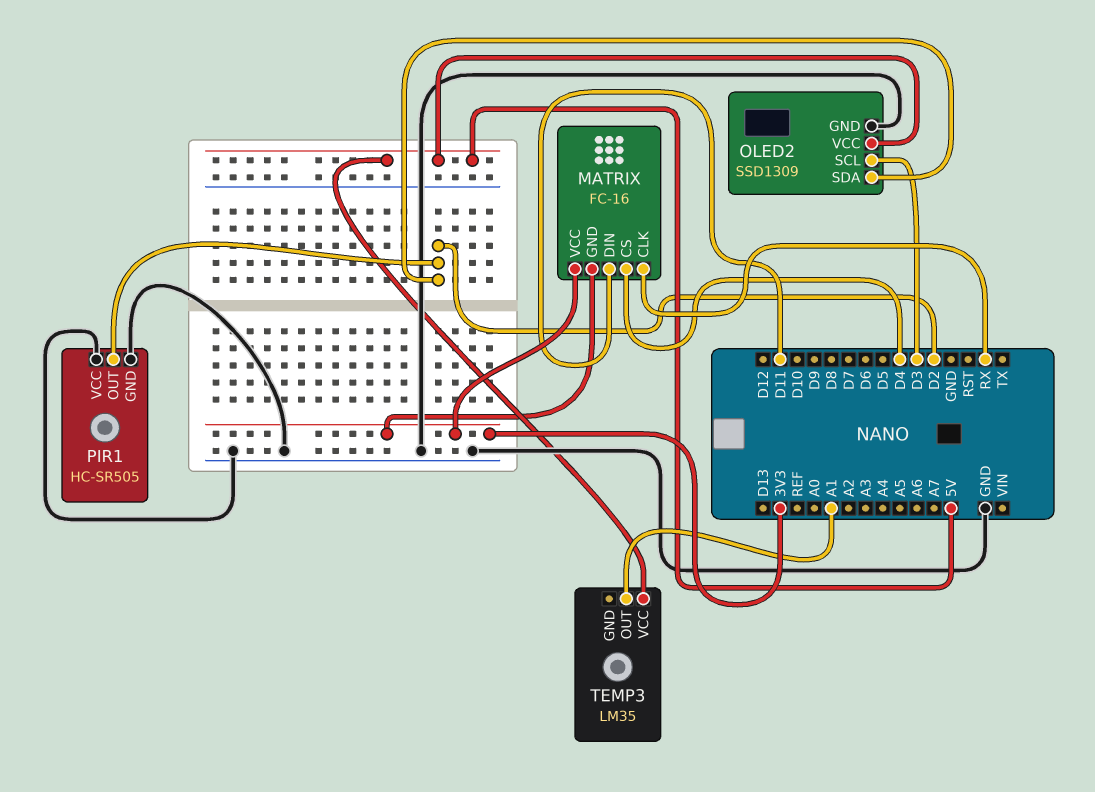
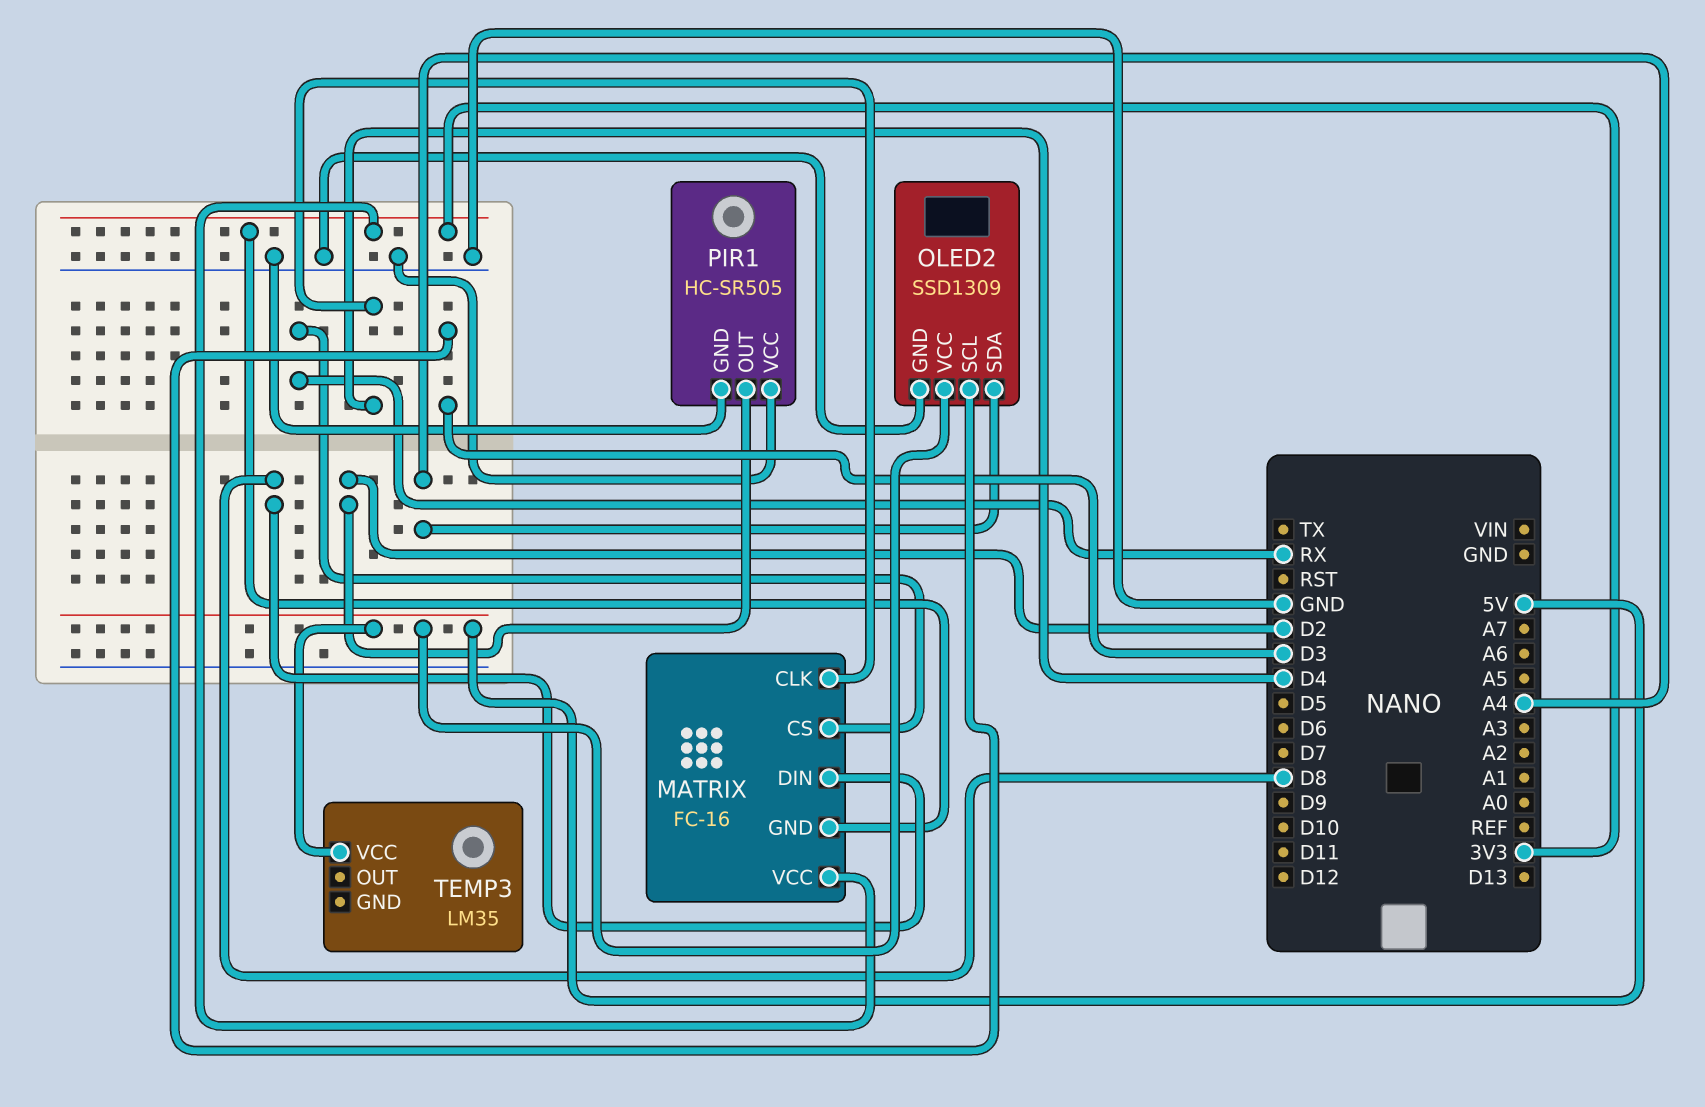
MATRIX pin CLK: RX -> D4
MATRIX pin CS: D4 -> RX
MATRIX pin DIN: D11 -> D8
OLED2 pin SDA: D2 -> A4
TEMP3 pin OUT: A1 -> none

